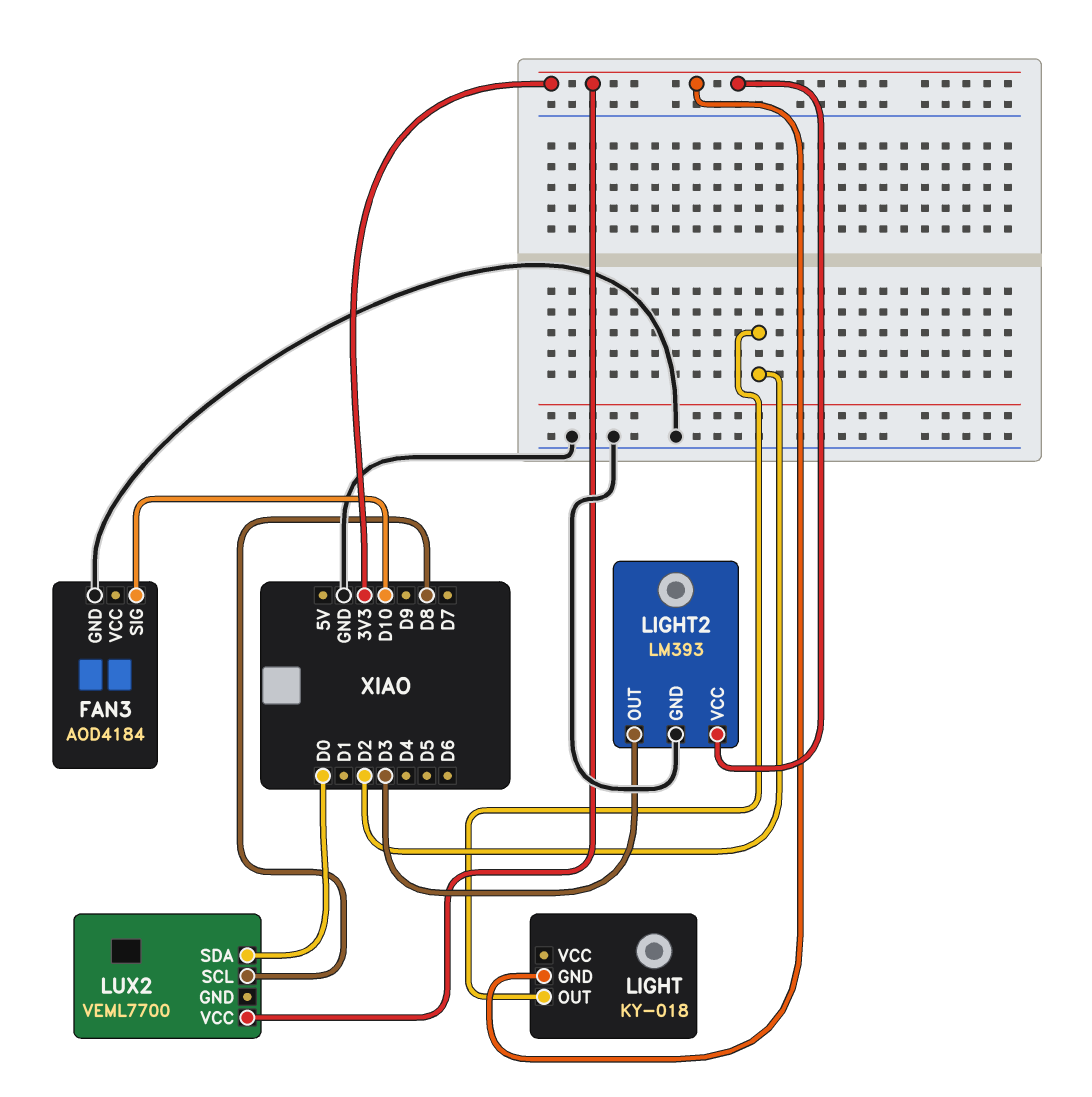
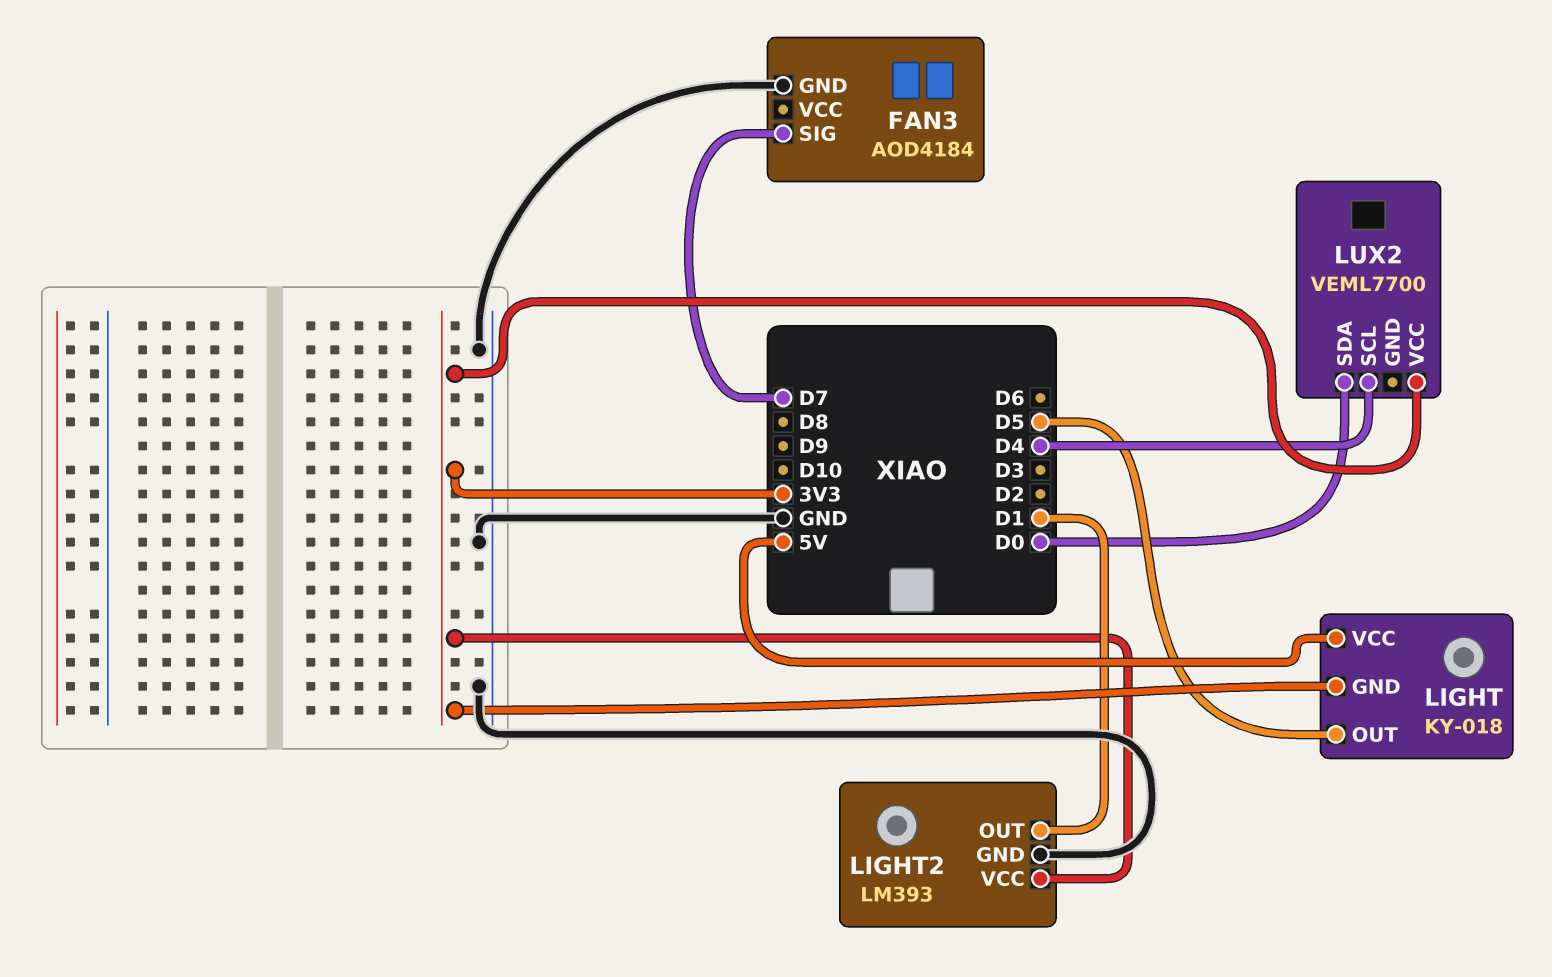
FAN3 pin SIG: D10 -> D7
LIGHT pin OUT: D2 -> D5
LIGHT pin VCC: none -> 5V
LIGHT2 pin OUT: D3 -> D1
LUX2 pin SCL: D8 -> D4

